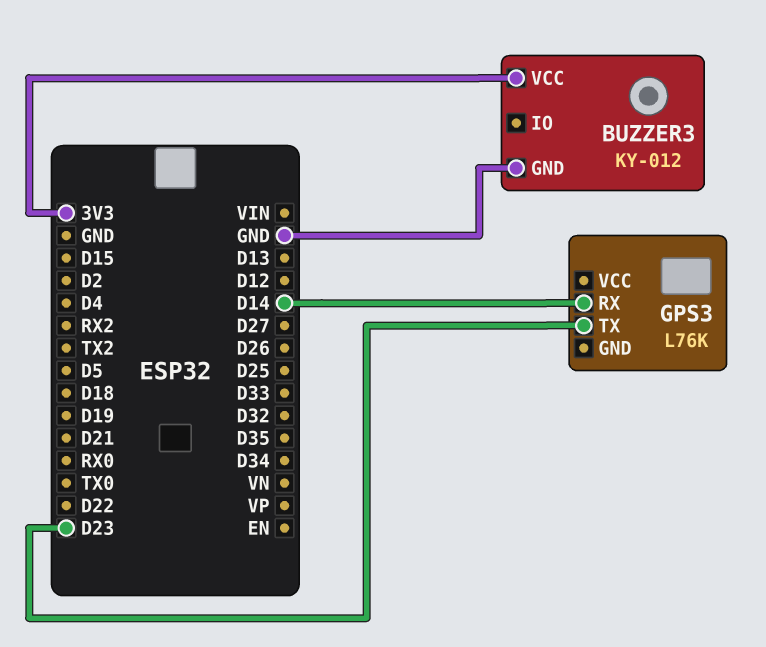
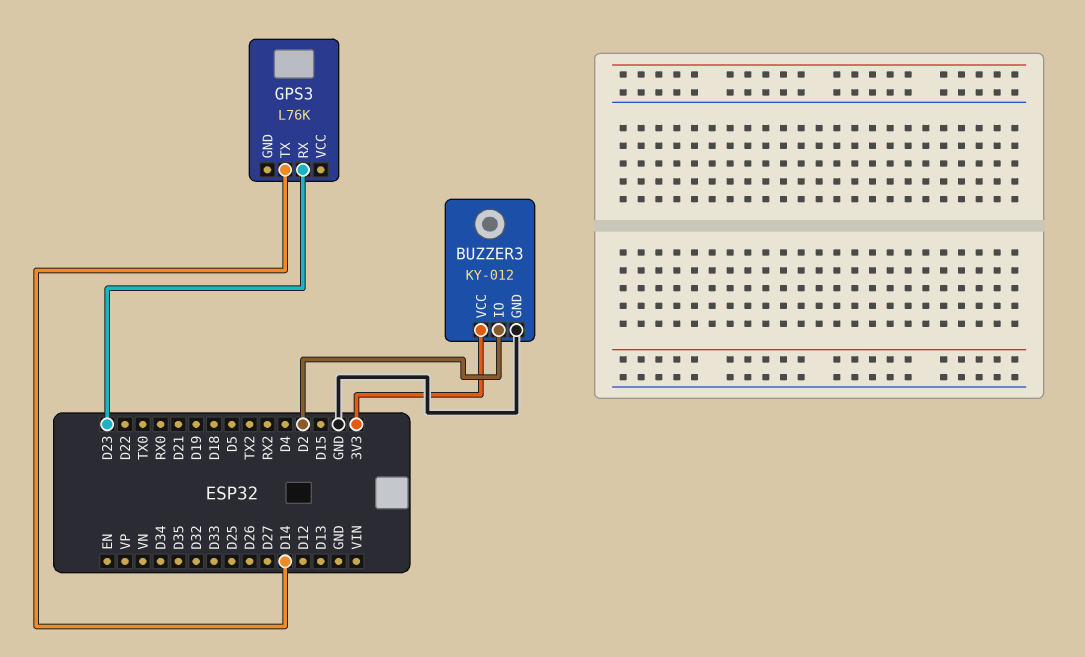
BUZZER3 pin IO: none -> D2
GPS3 pin RX: D14 -> D23
GPS3 pin TX: D23 -> D14

